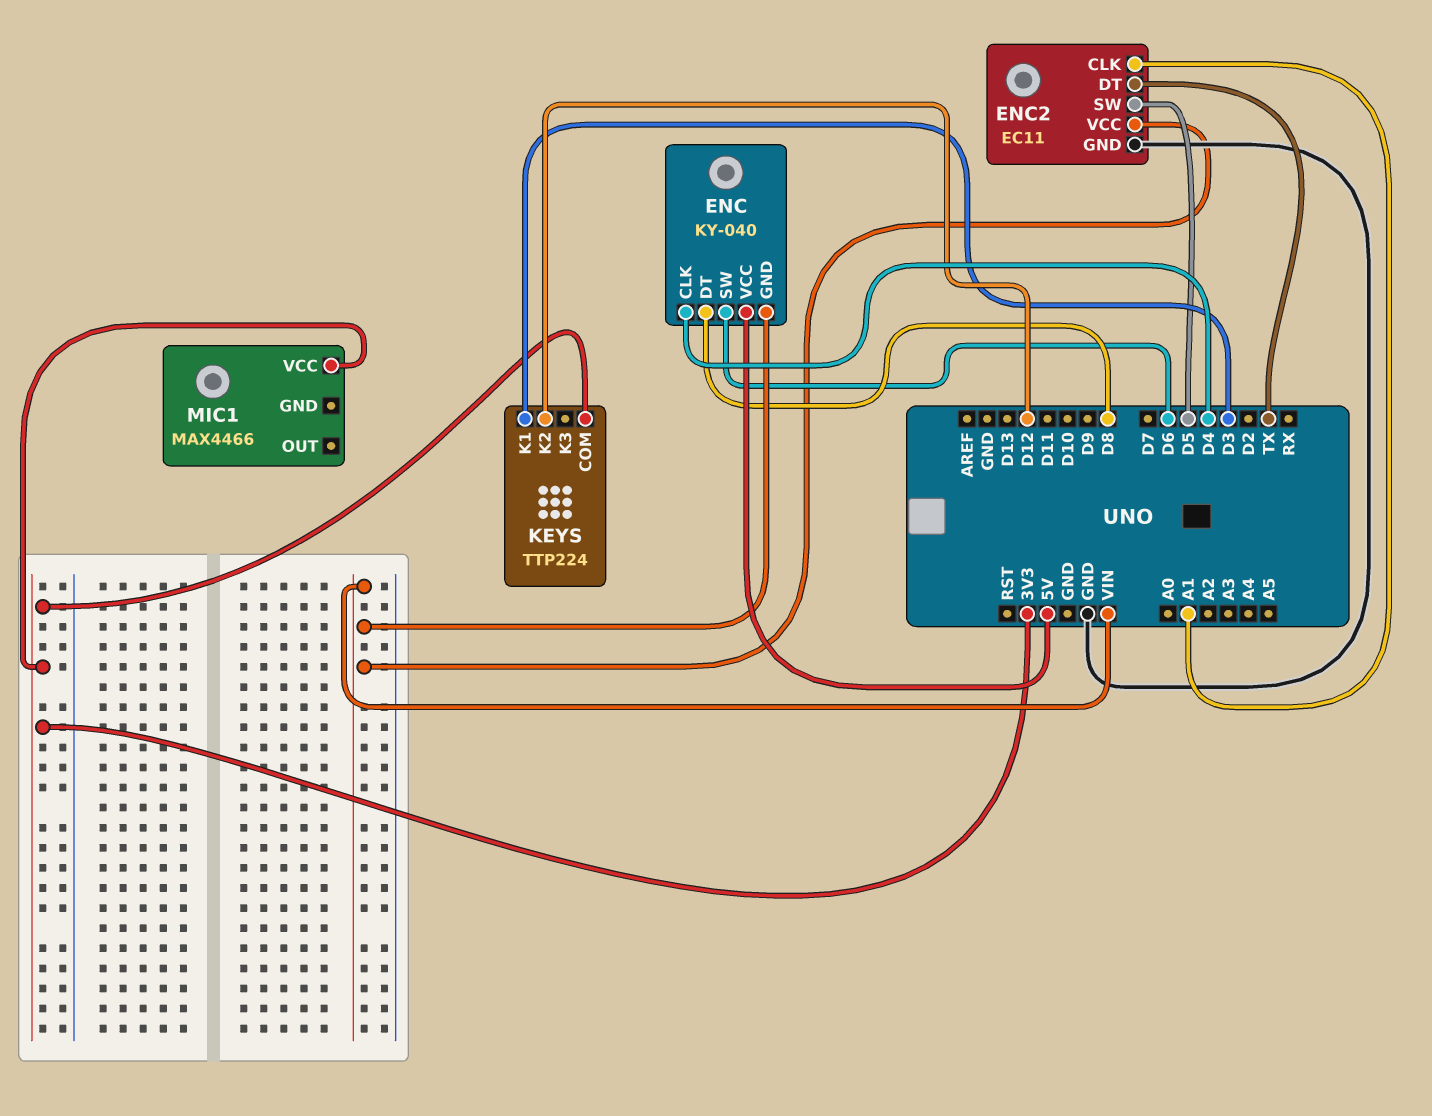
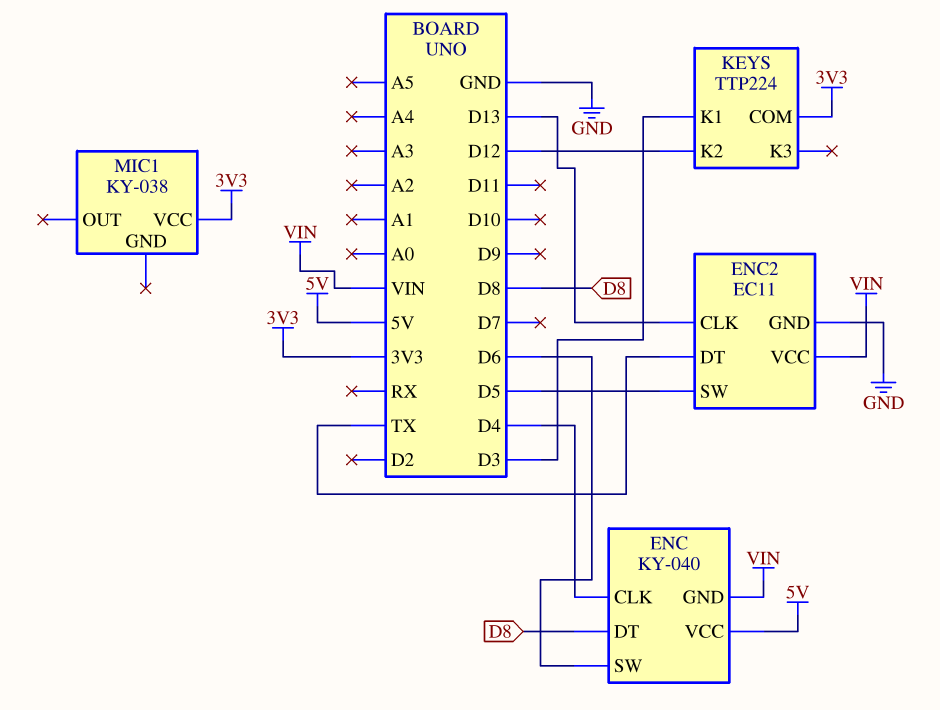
ENC2 pin CLK: A1 -> D13
MIC1: MAX4466 -> KY-038

